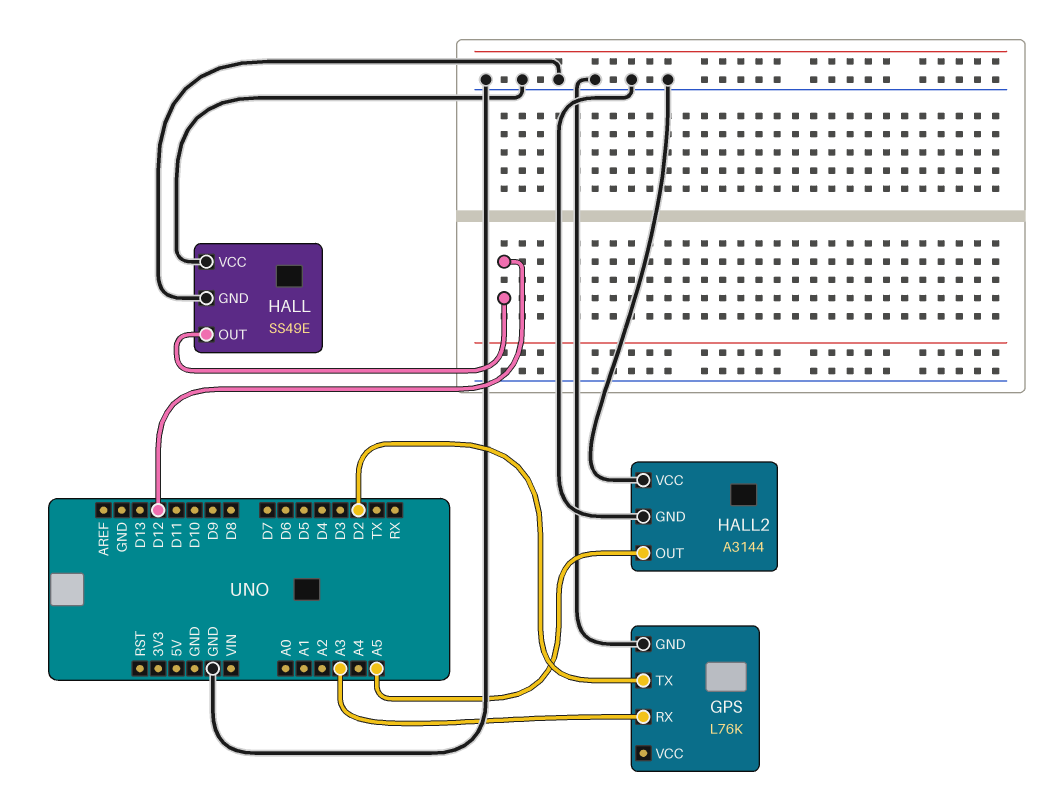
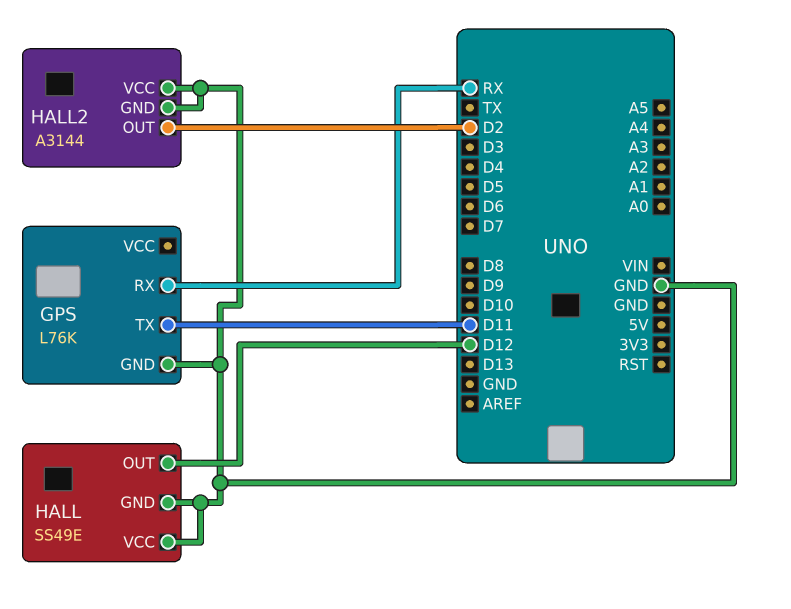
GPS pin RX: A3 -> RX
GPS pin TX: D2 -> D11
HALL2 pin OUT: A5 -> D2

